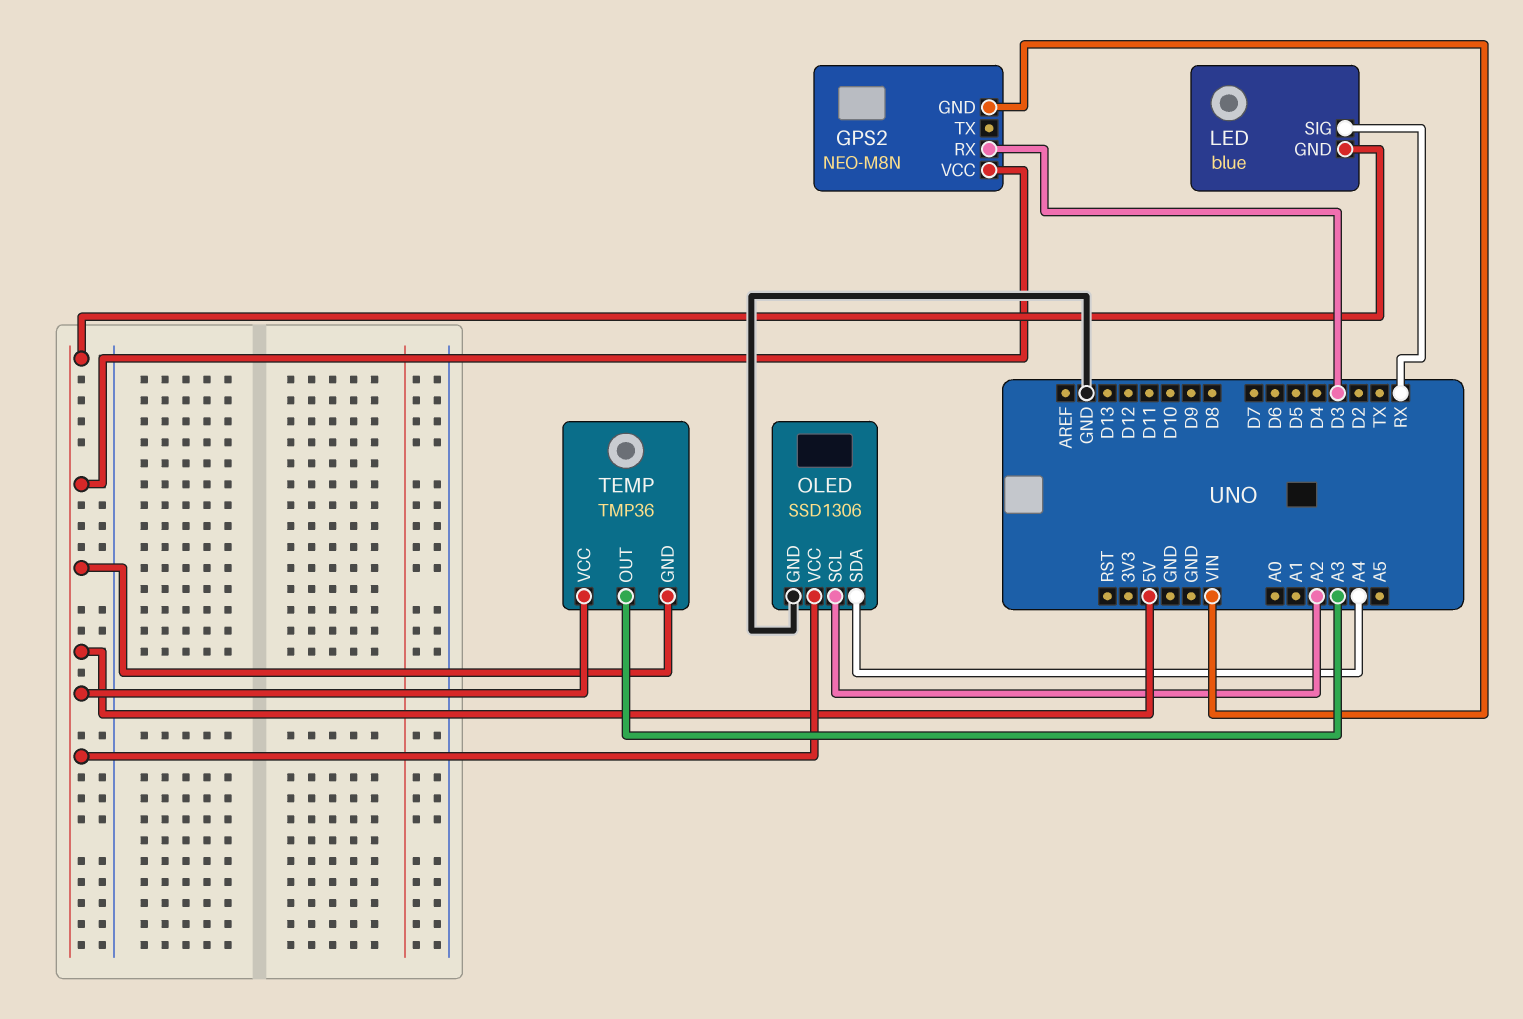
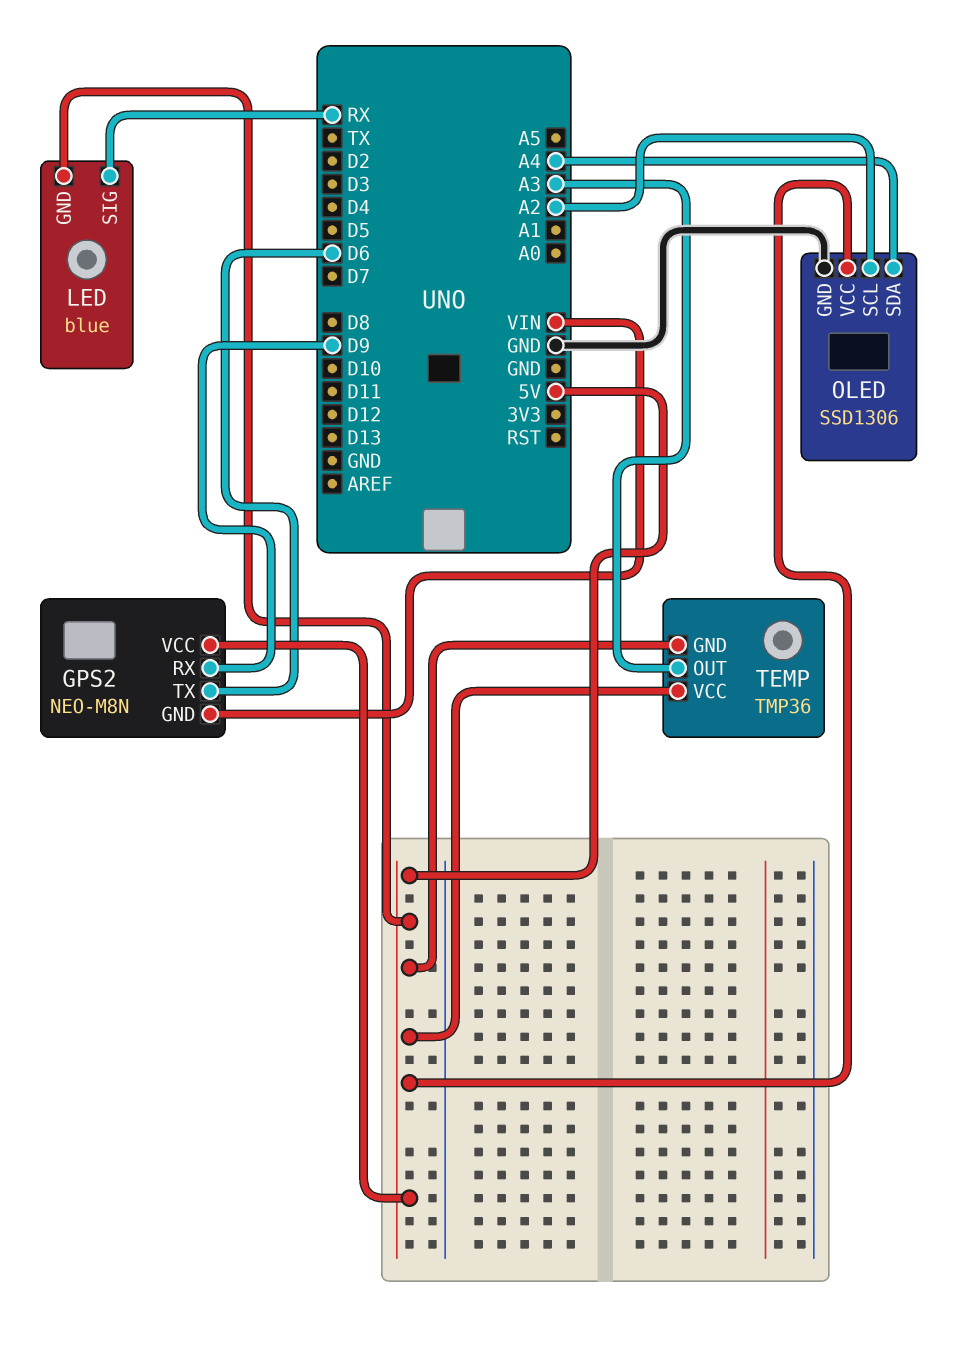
GPS2 pin RX: D3 -> D9
GPS2 pin TX: none -> D6

